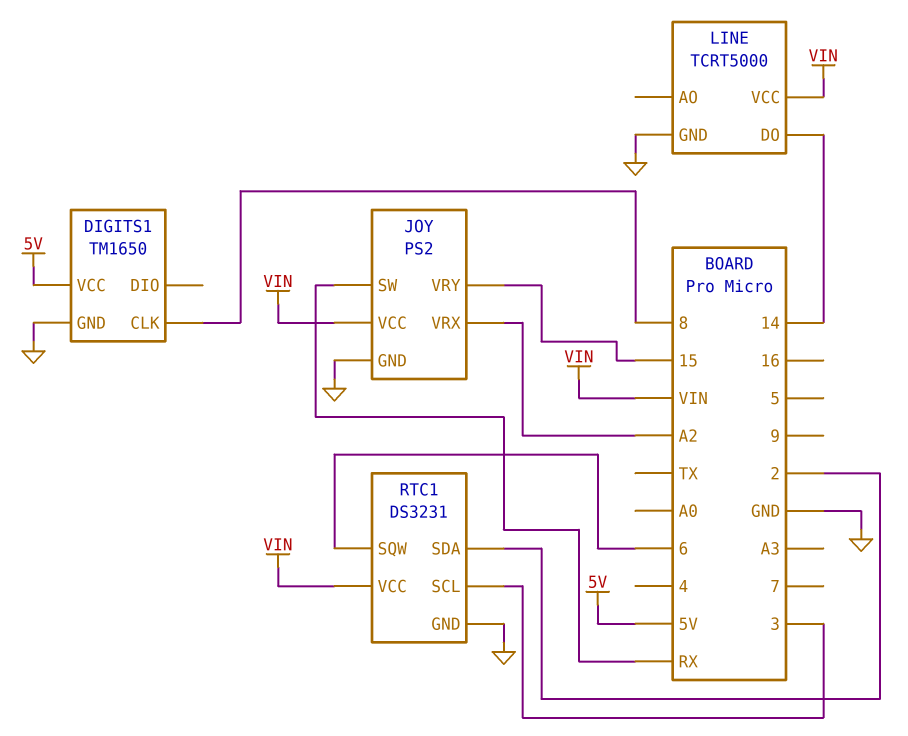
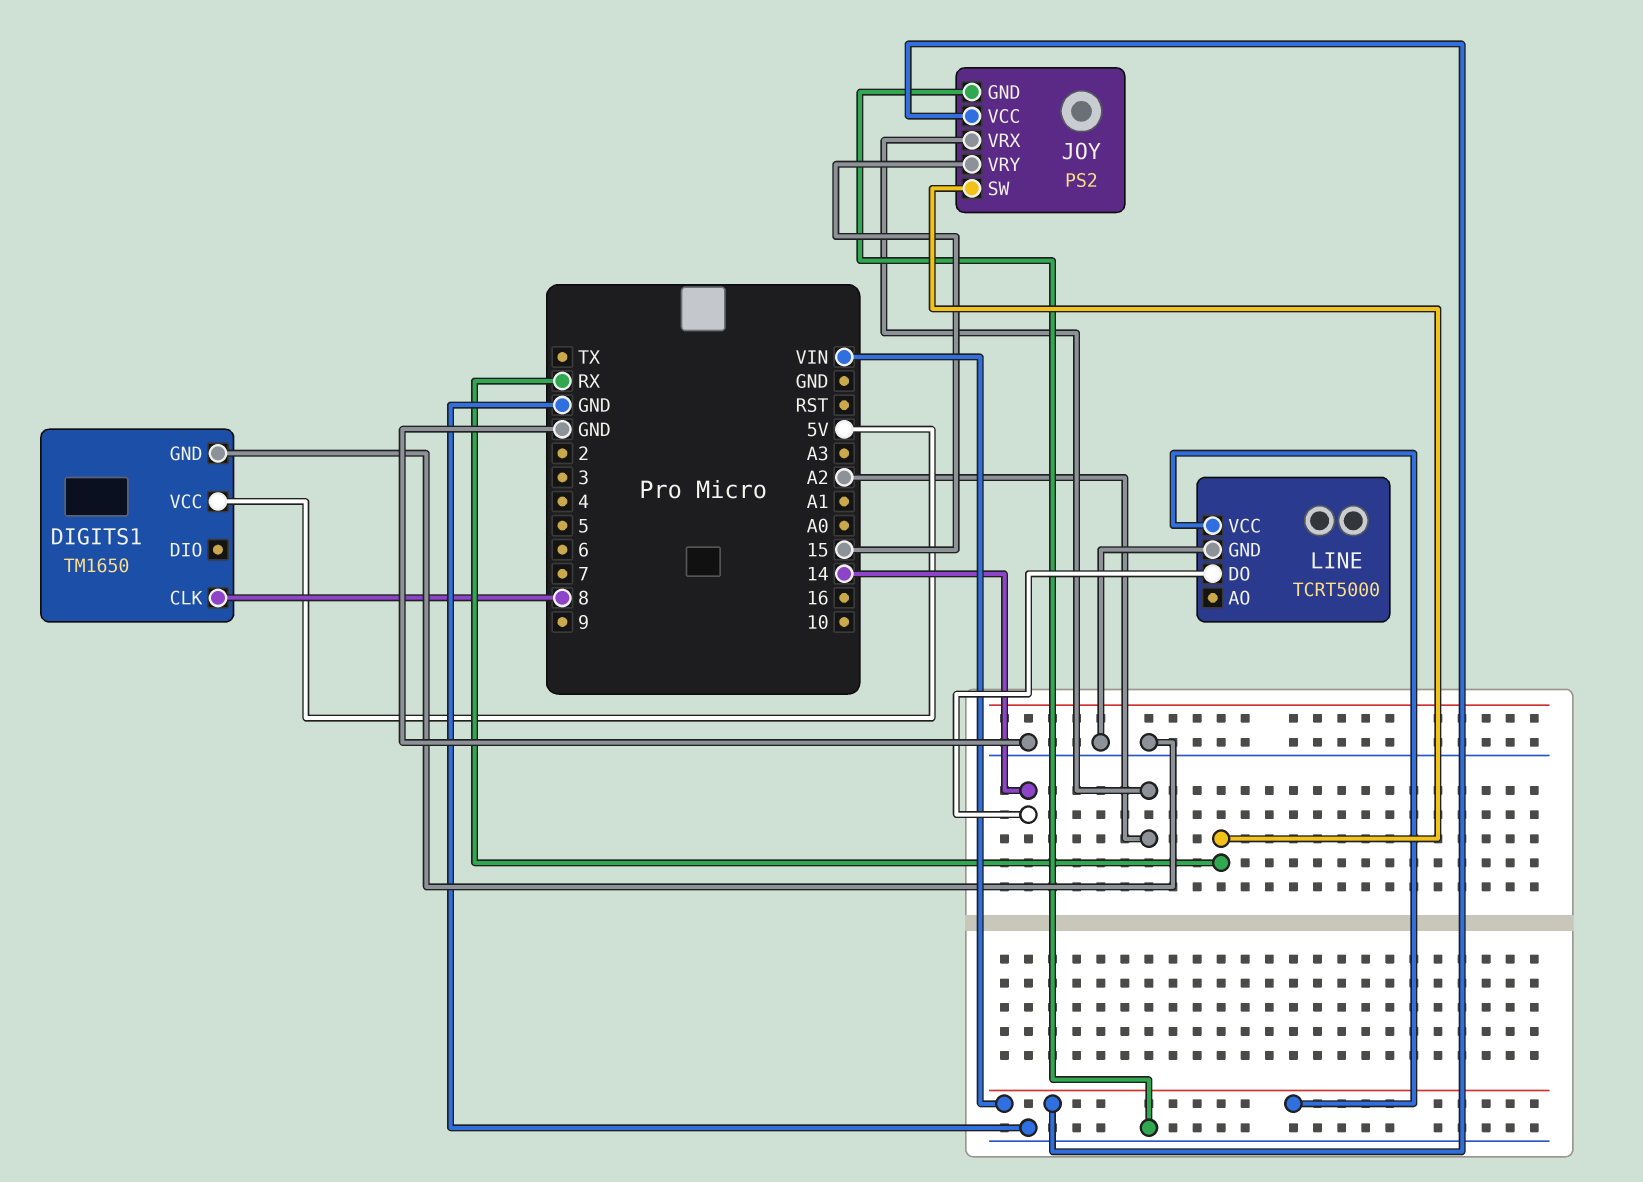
RTC1: DS3231 -> none
RTC1 pin GND: GND -> none
RTC1 pin SCL: 3 -> none
RTC1 pin SDA: 2 -> none
RTC1 pin SQW: 6 -> none
RTC1 pin VCC: VIN -> none

